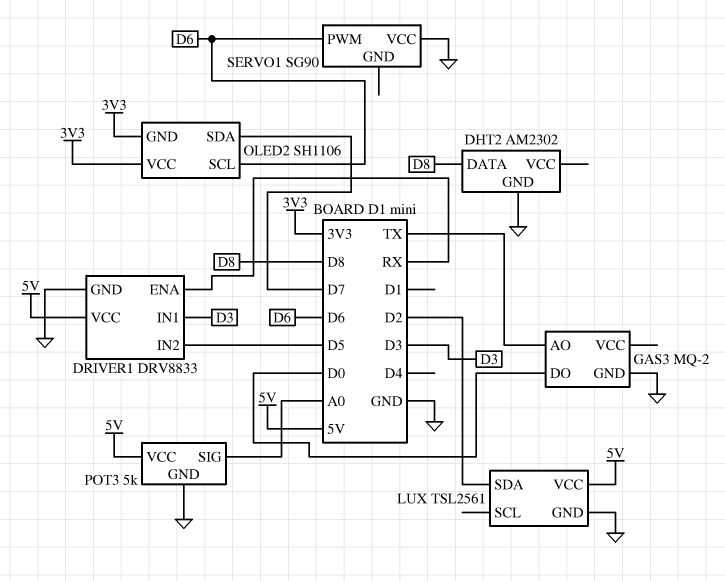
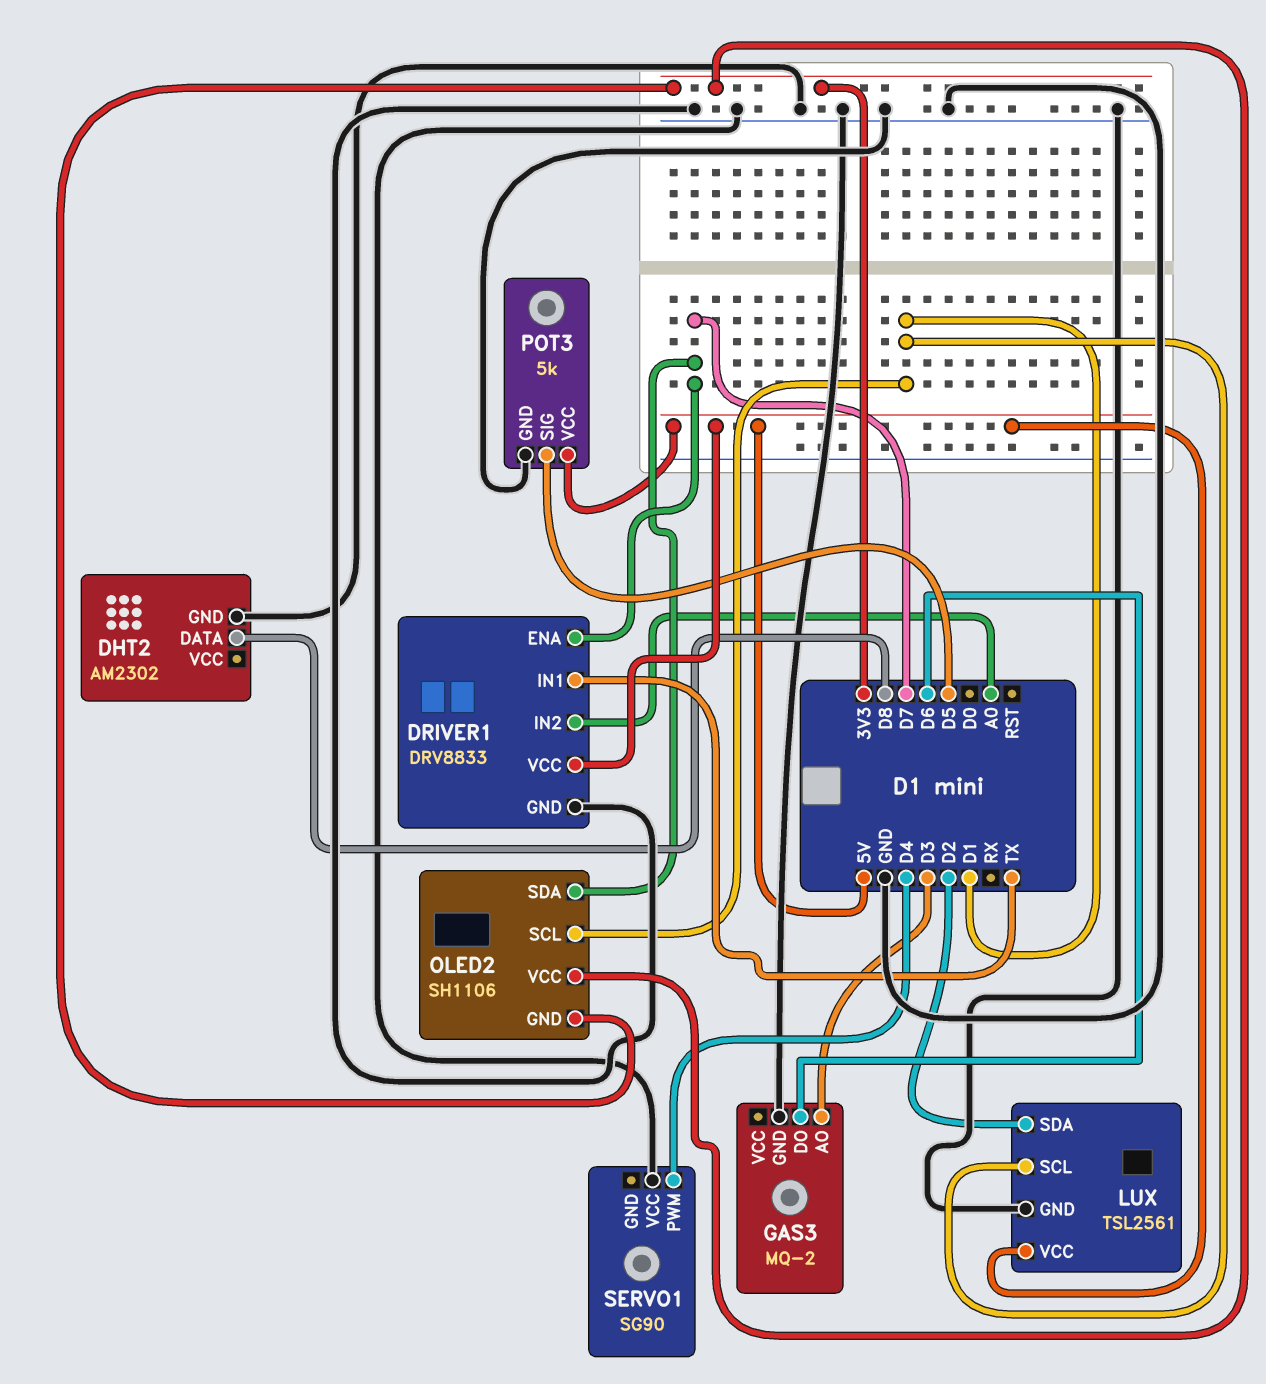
DRIVER1 pin ENA: RX -> D7
DRIVER1 pin IN1: D3 -> TX
DRIVER1 pin IN2: D5 -> A0
GAS3 pin AO: TX -> D3
GAS3 pin DO: D0 -> D6
LUX pin SCL: none -> D1
OLED2 pin SCL: D6 -> D1
POT3 pin SIG: A0 -> D5
SERVO1 pin PWM: D6 -> D4

